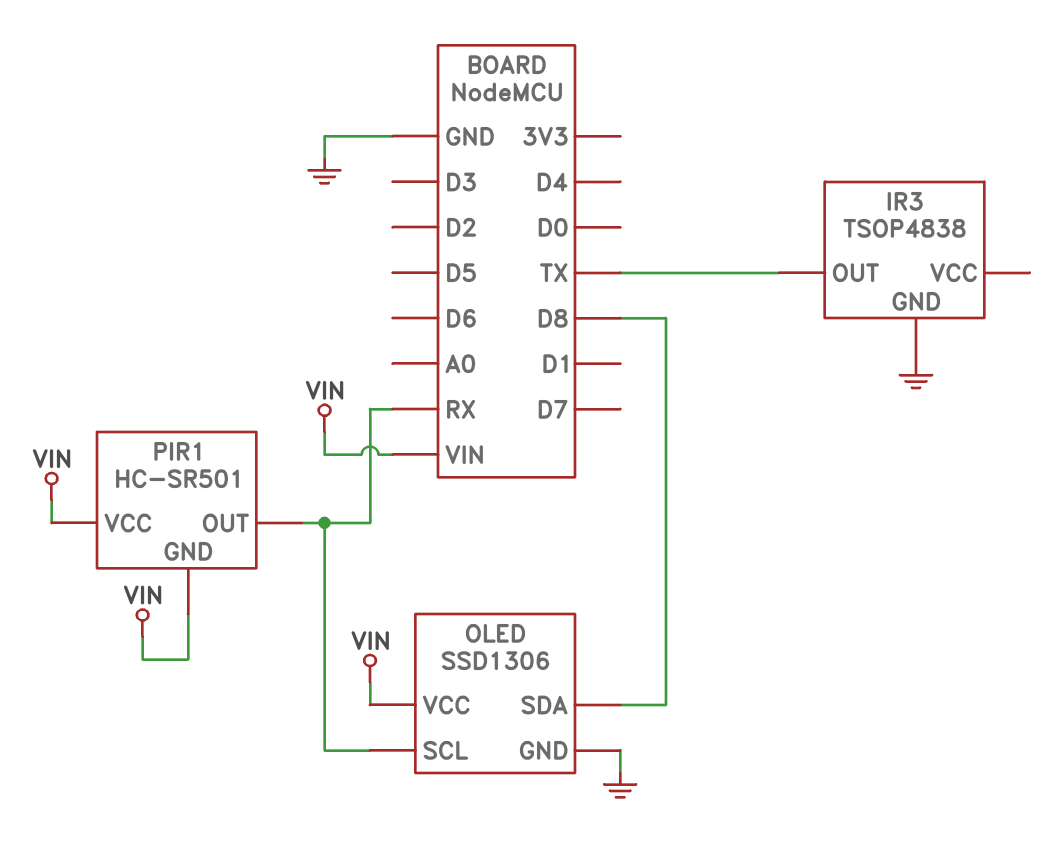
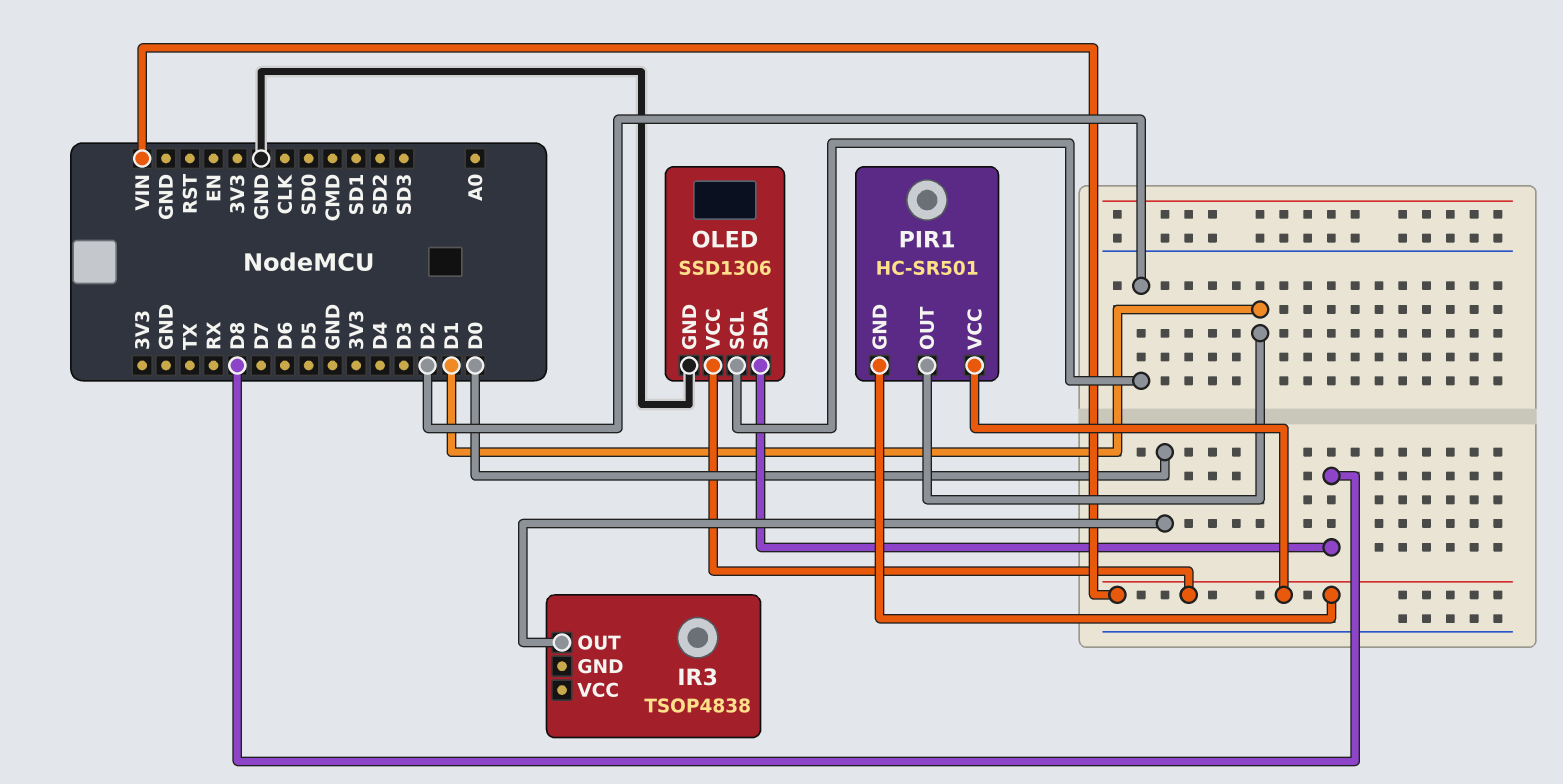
IR3 pin GND: GND -> none
IR3 pin OUT: TX -> D0
OLED pin SCL: RX -> D2
PIR1 pin OUT: RX -> D1

